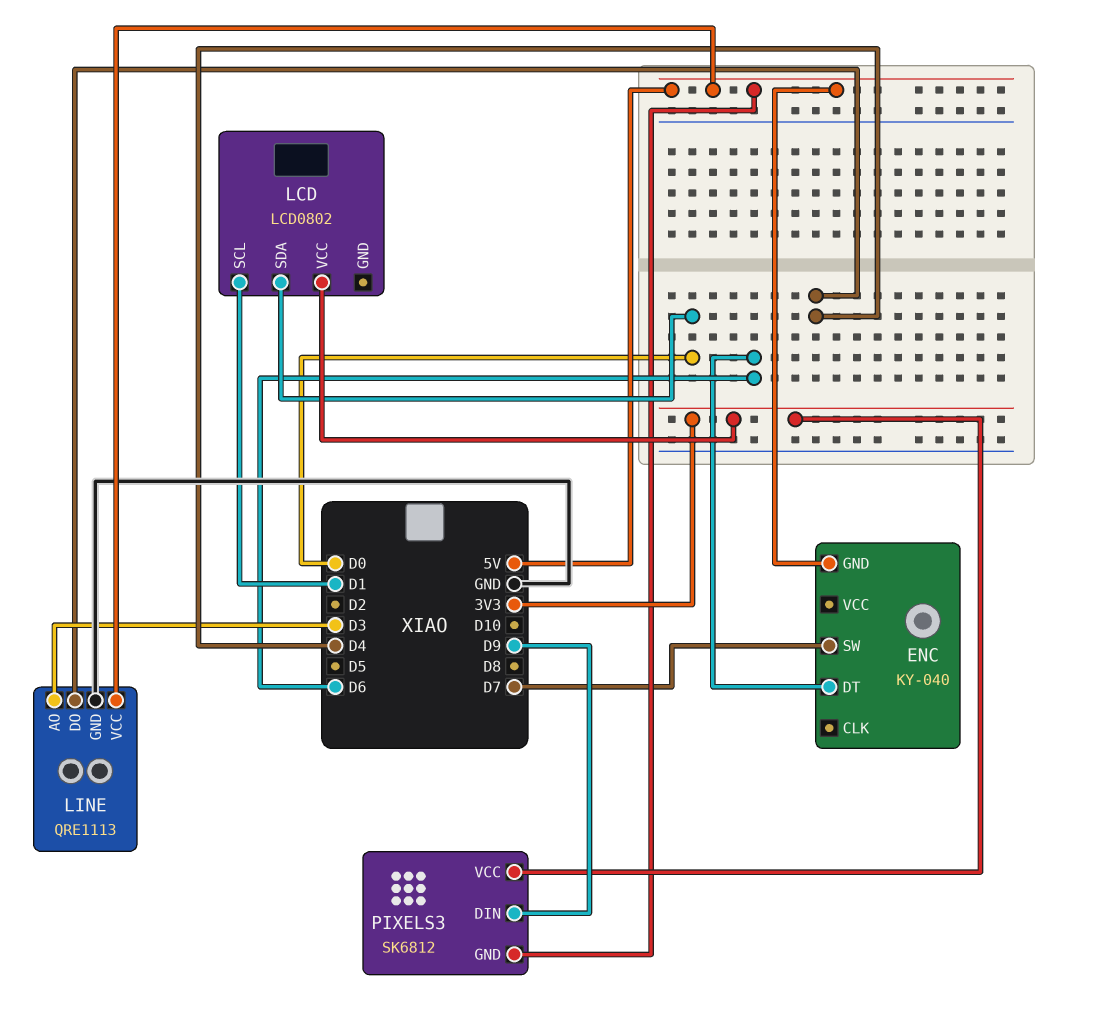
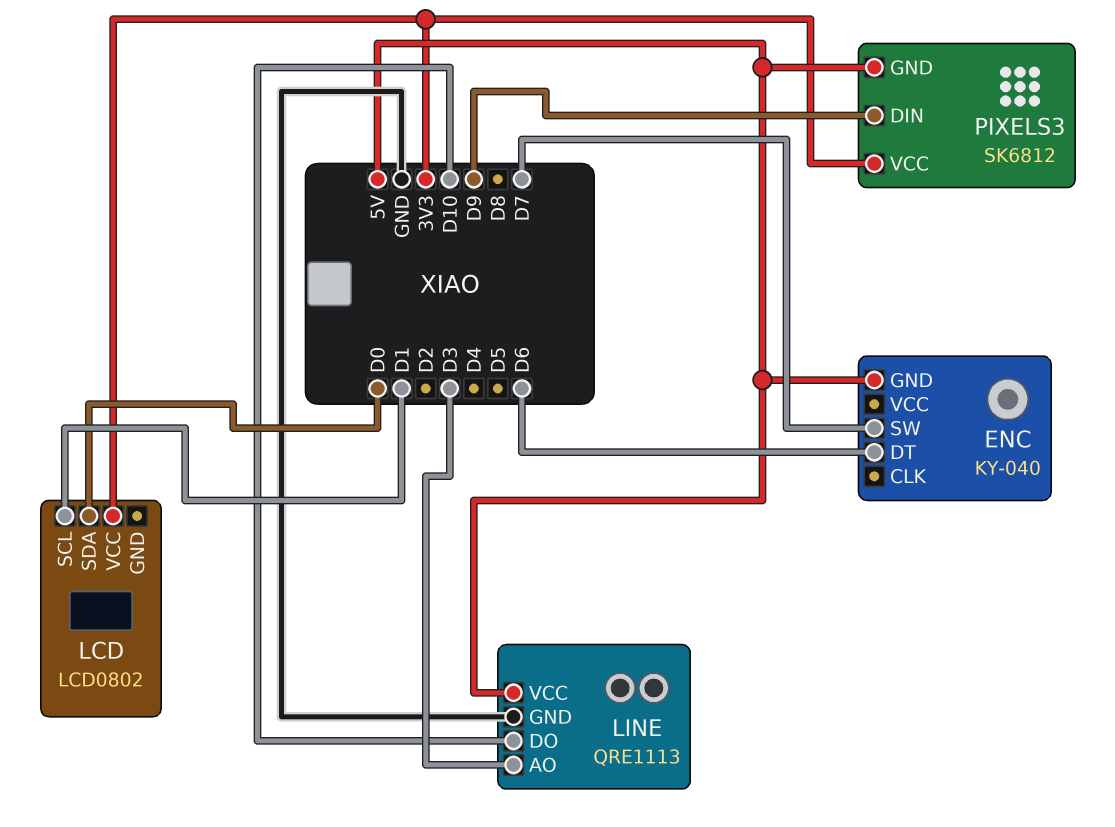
LINE pin DO: D4 -> D10

